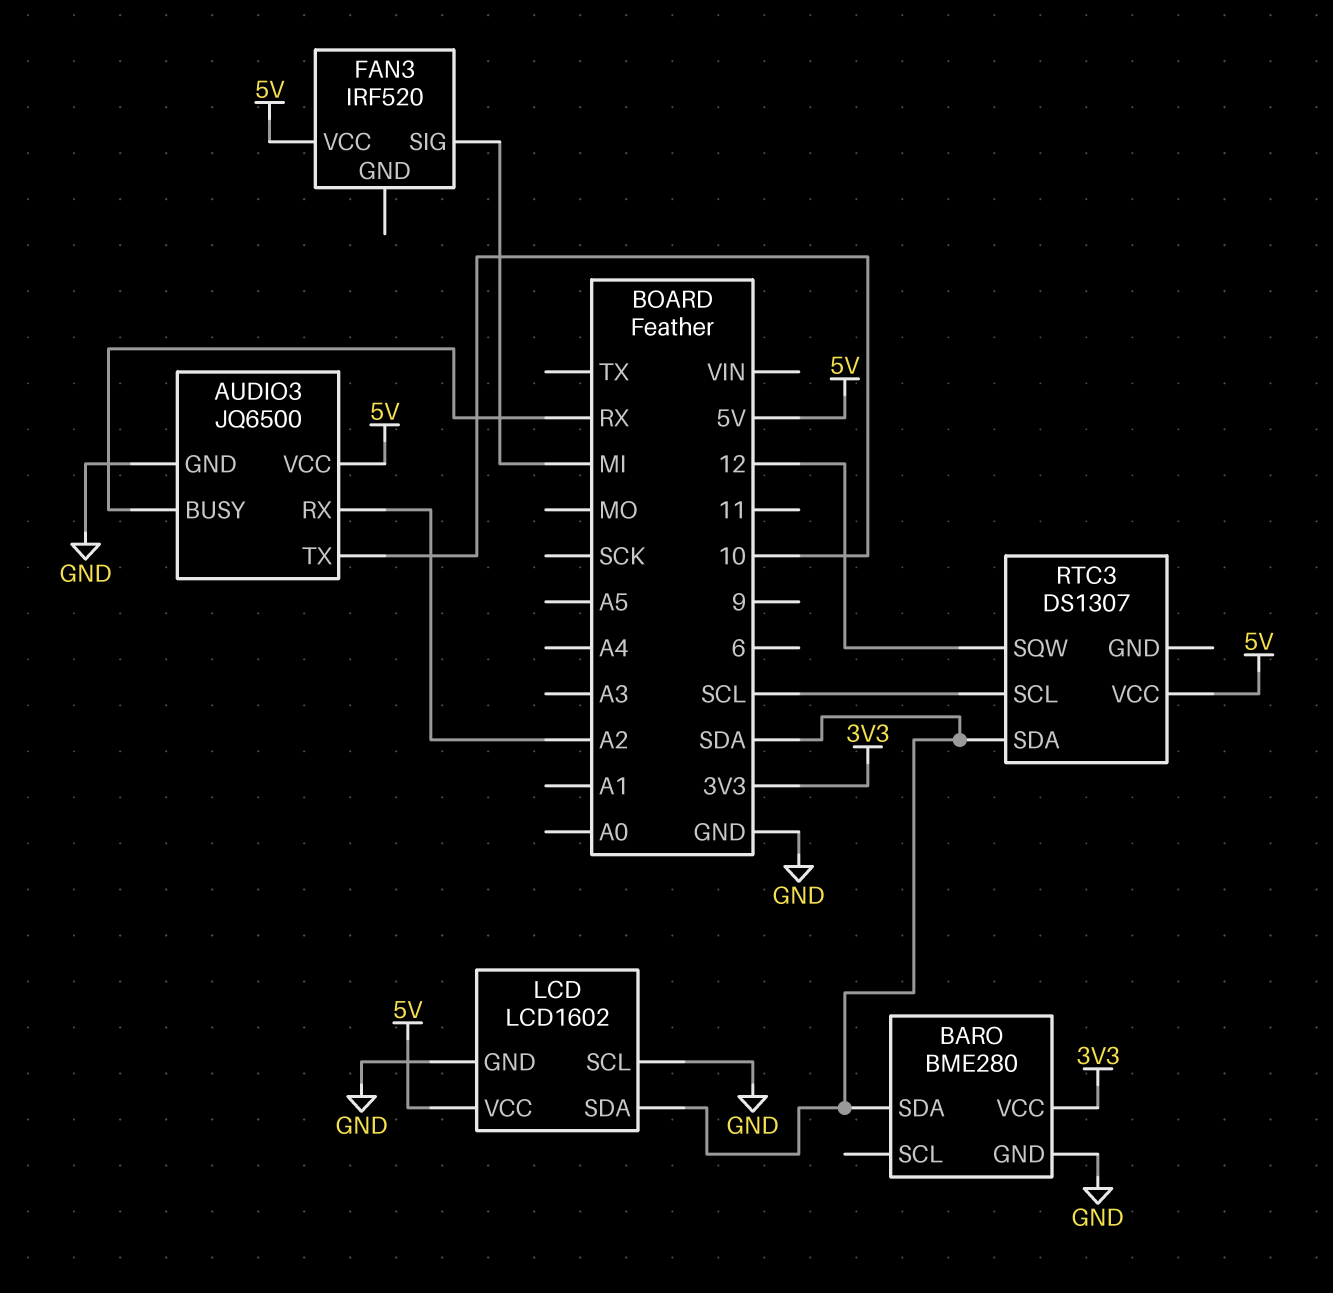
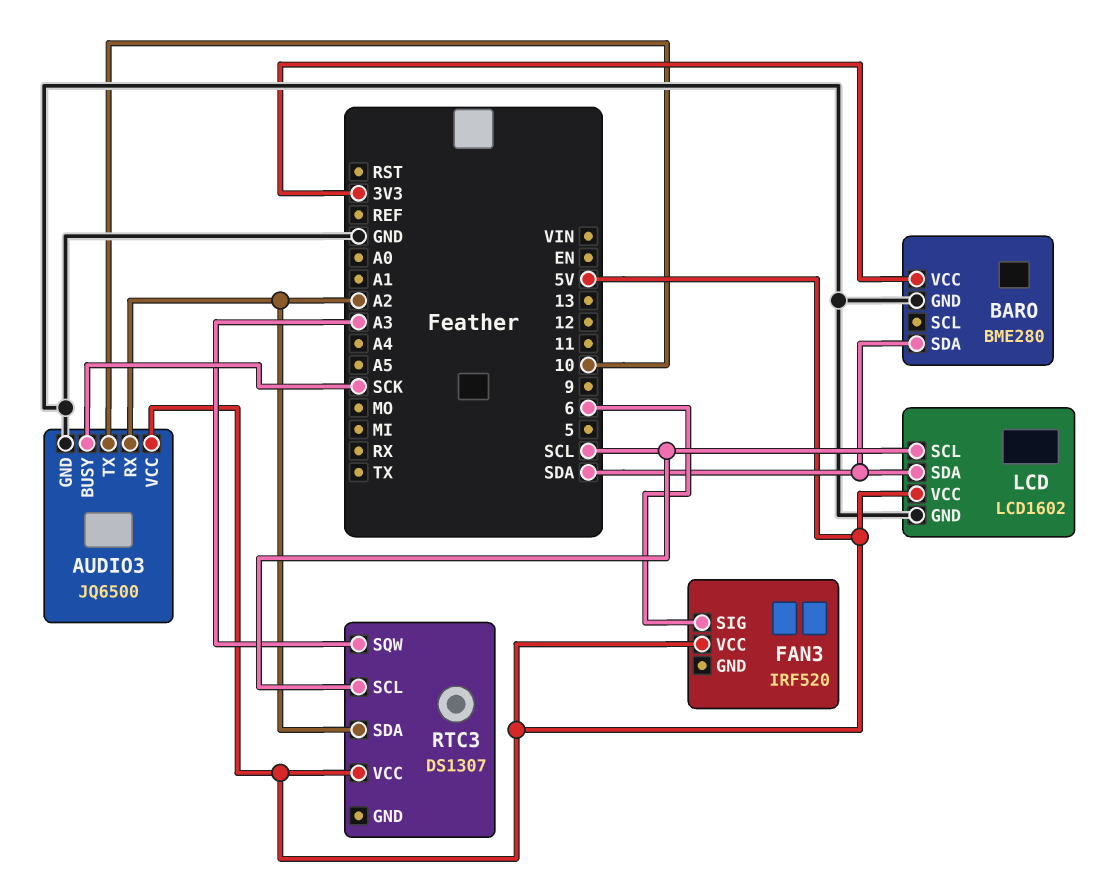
AUDIO3 pin BUSY: RX -> SCK
FAN3 pin SIG: MI -> 6
LCD pin SCL: GND -> SCL
RTC3 pin SDA: SDA -> A2
RTC3 pin SQW: 12 -> A3

